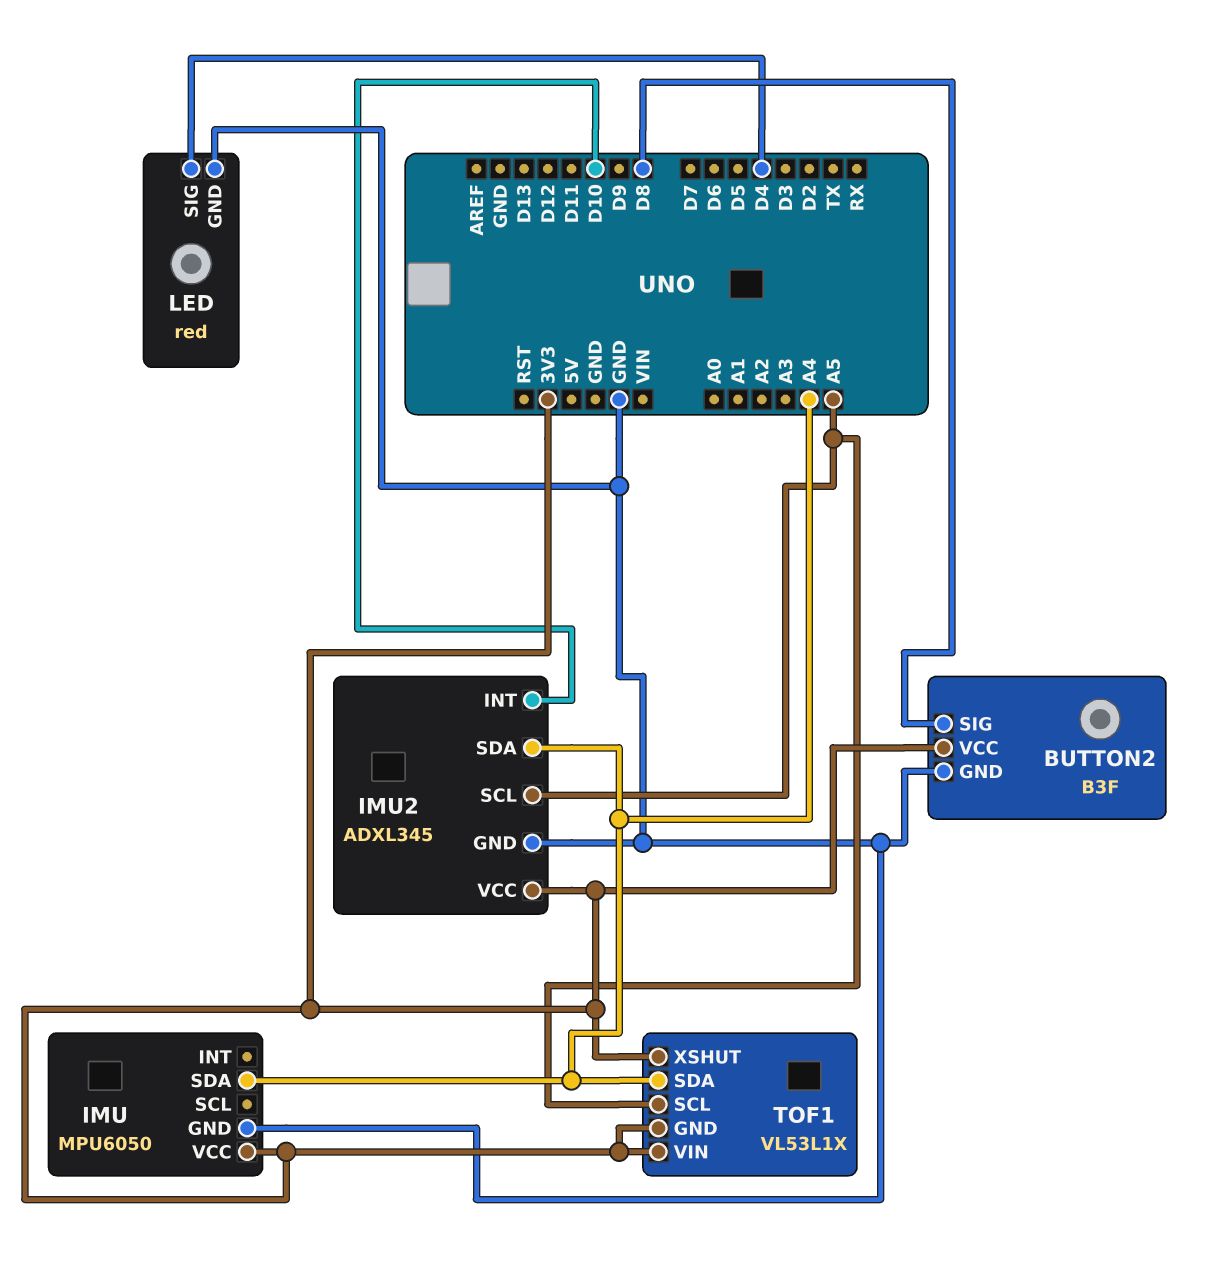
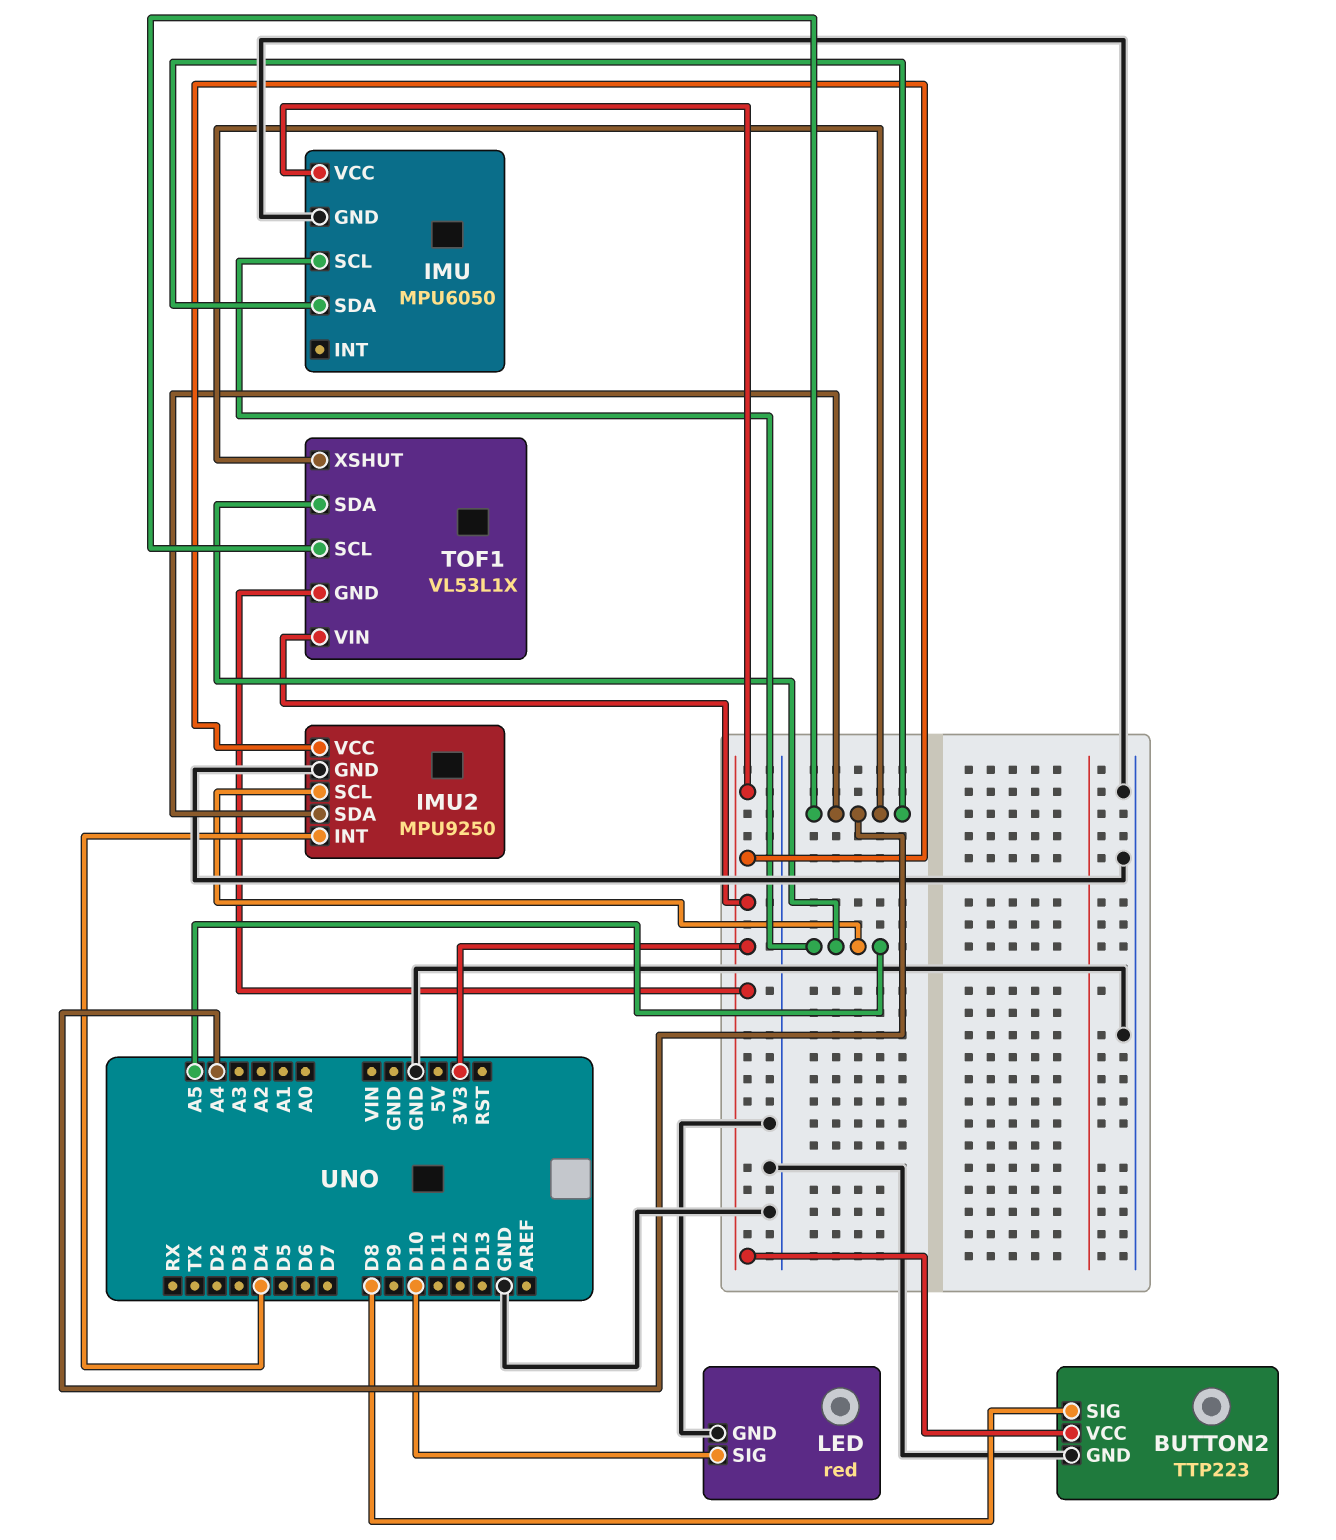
BUTTON2: B3F -> TTP223
IMU pin SCL: none -> A5
IMU2: ADXL345 -> MPU9250
IMU2 pin INT: D10 -> D4
LED pin SIG: D4 -> D10
TOF1 pin SCL: A5 -> A4
TOF1 pin SDA: A4 -> A5
TOF1 pin XSHUT: 3V3 -> A4

